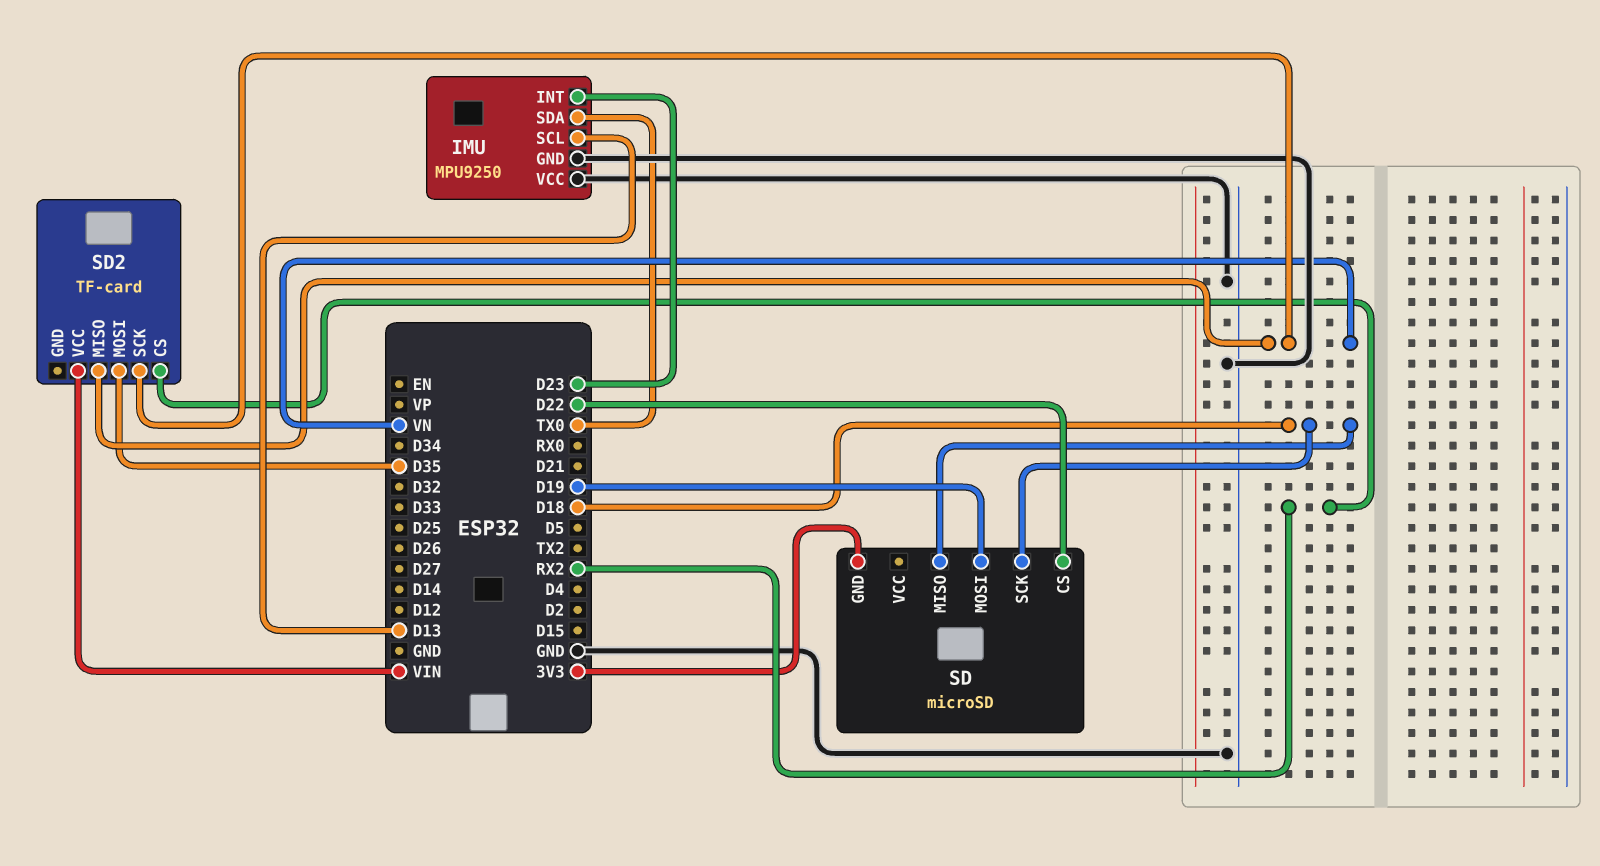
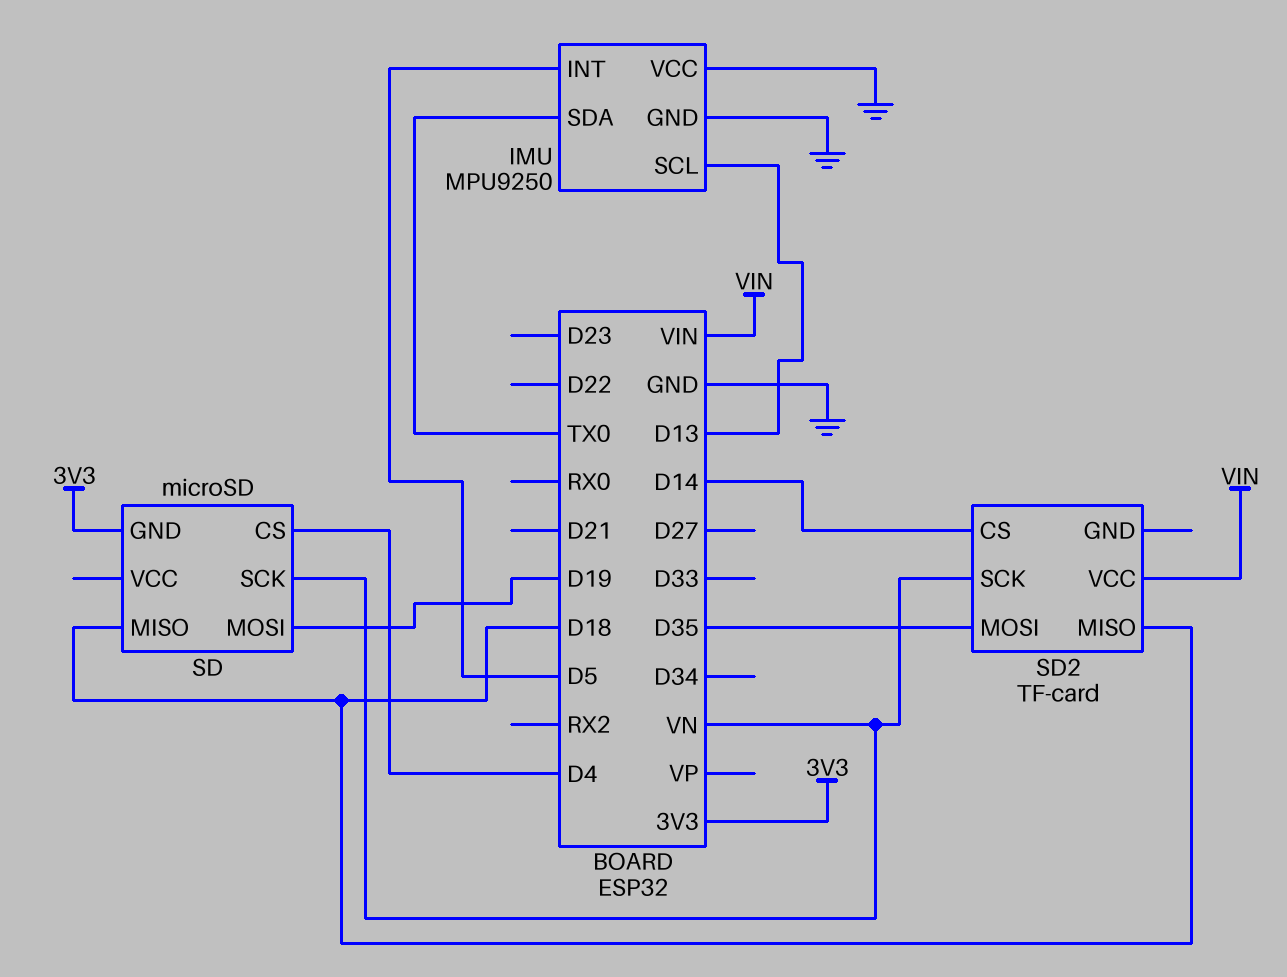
IMU pin INT: D23 -> D5
SD pin CS: D22 -> D4
SD pin SCK: D18 -> VN
SD2 pin CS: RX2 -> D14
SD2 pin MISO: VN -> D18

